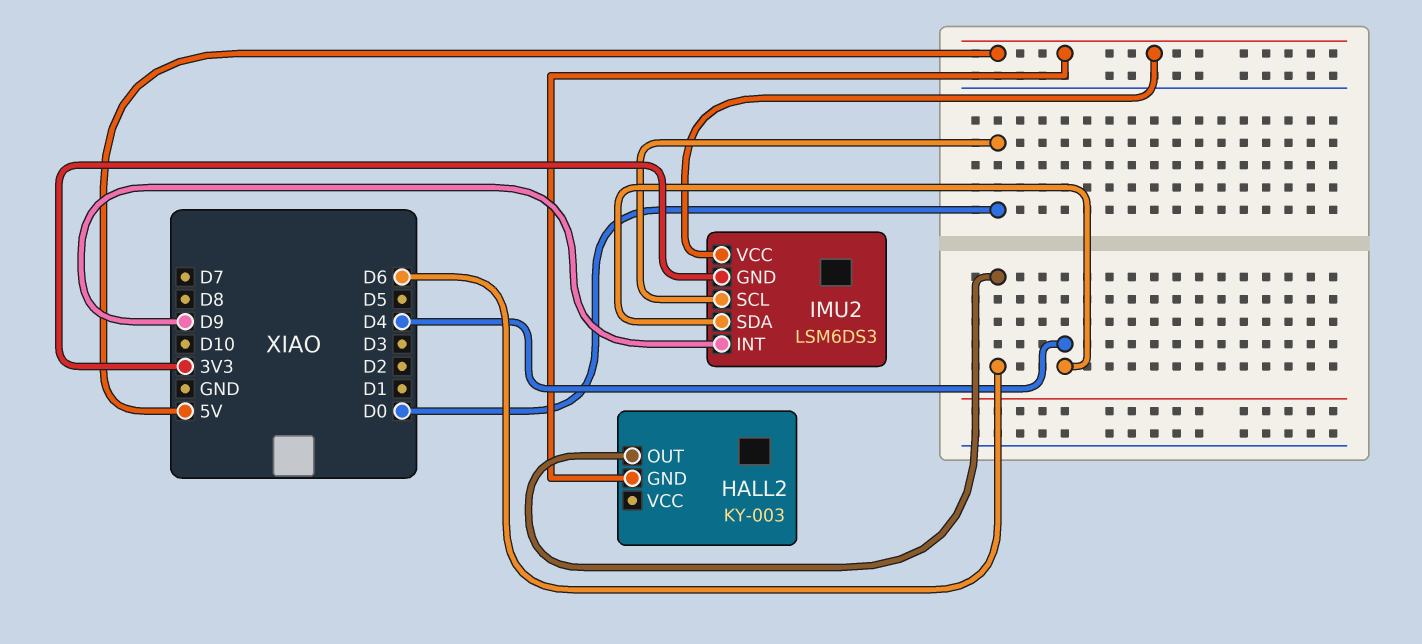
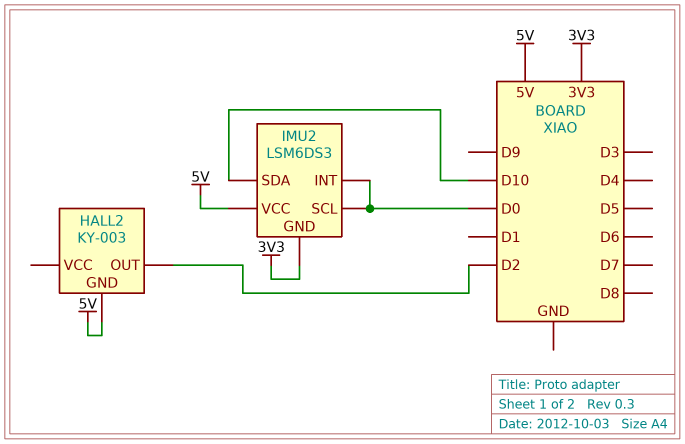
HALL2 pin OUT: D6 -> D2
IMU2 pin INT: D9 -> D0
IMU2 pin SDA: D4 -> D10

